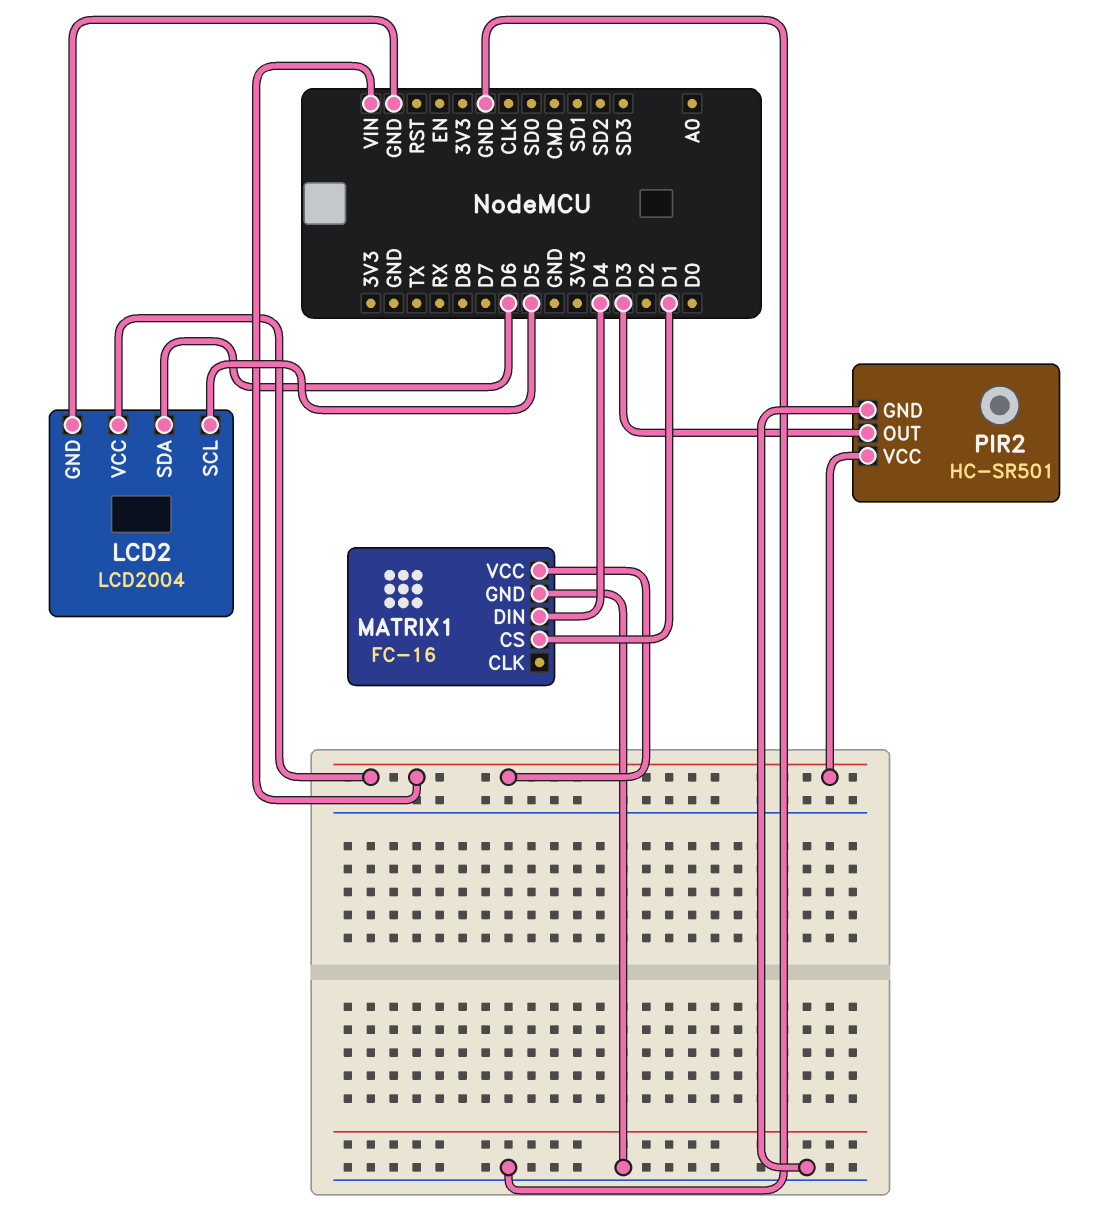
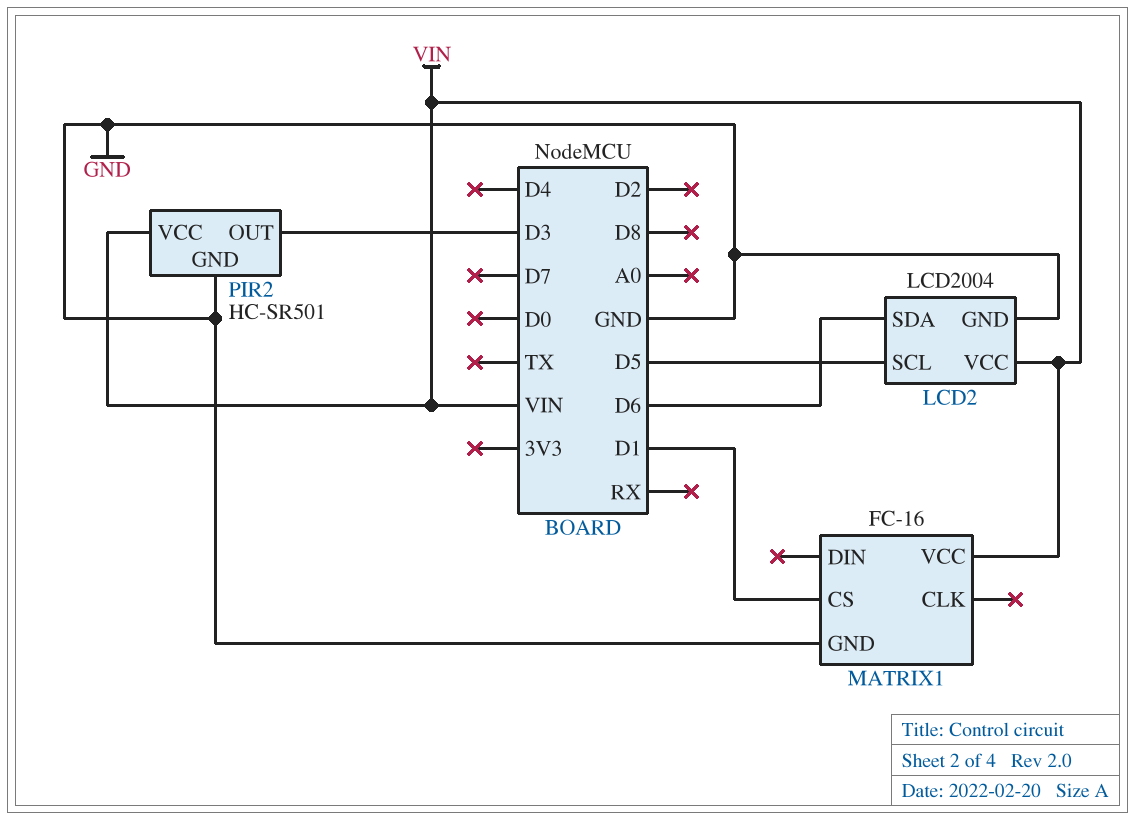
MATRIX1 pin DIN: D4 -> none

